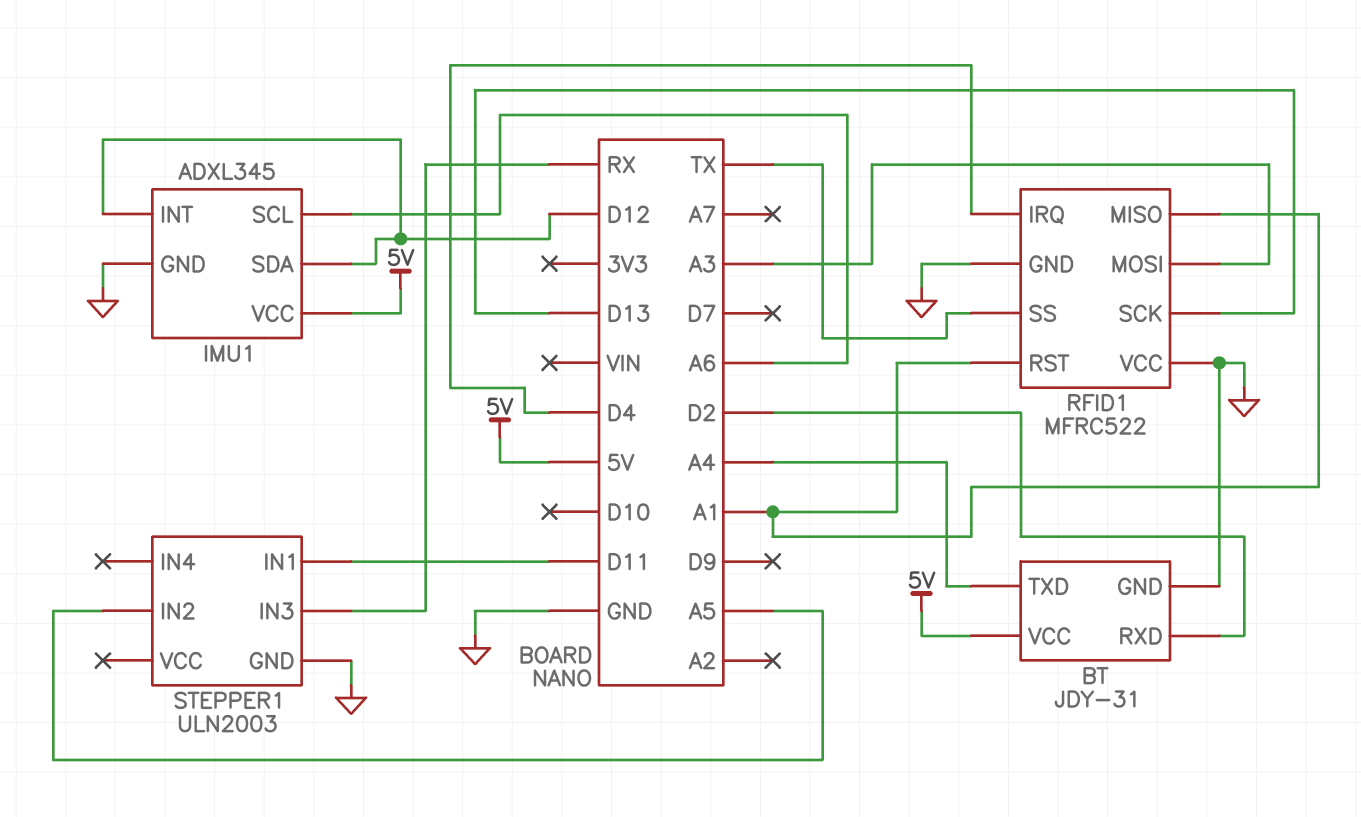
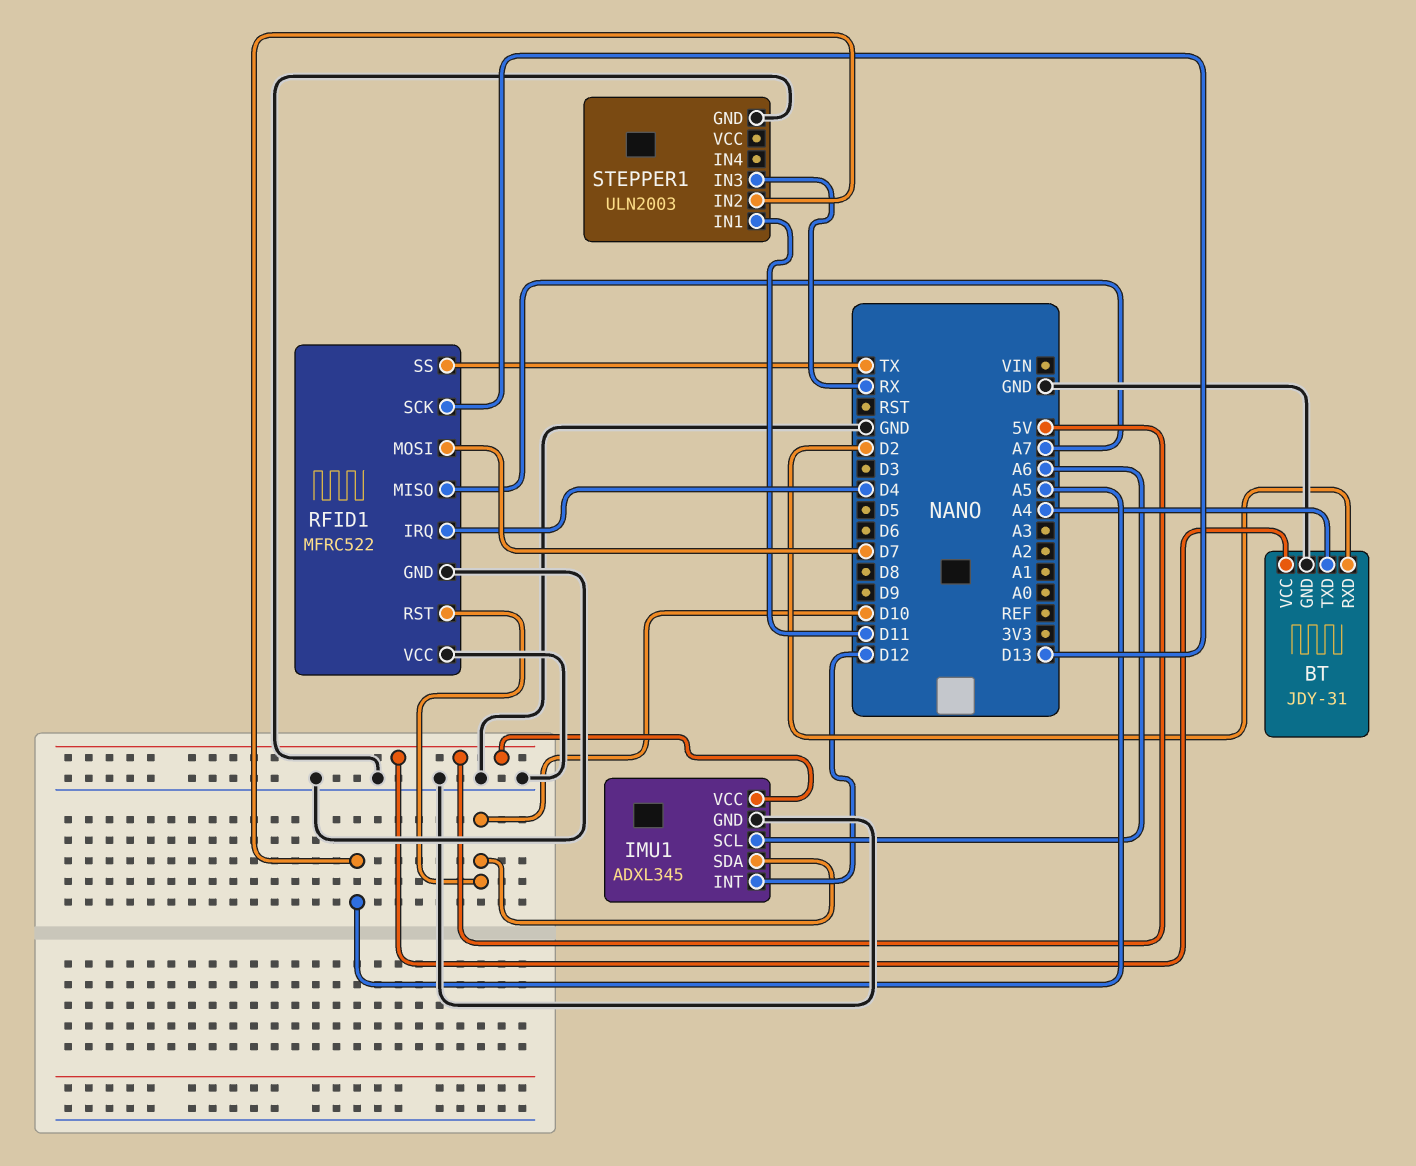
IMU1 pin SDA: D12 -> D10
RFID1 pin MISO: A1 -> A7
RFID1 pin MOSI: A3 -> D7
RFID1 pin RST: A1 -> D10

